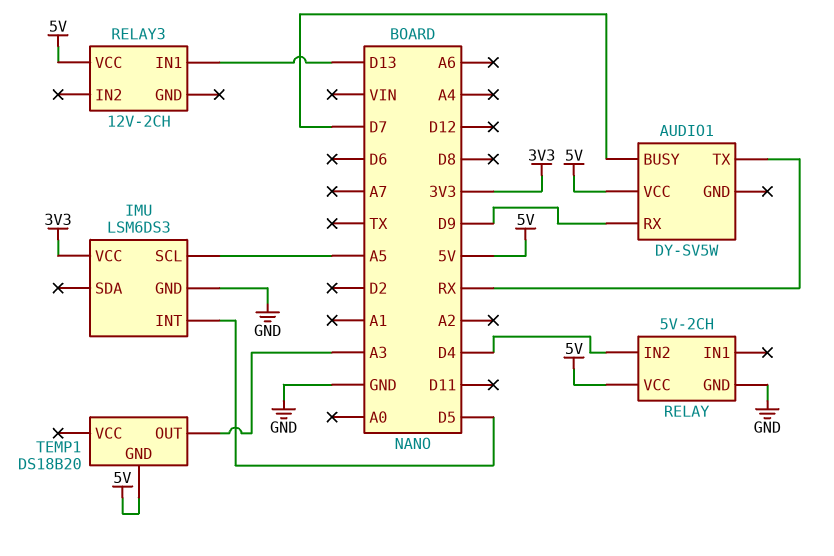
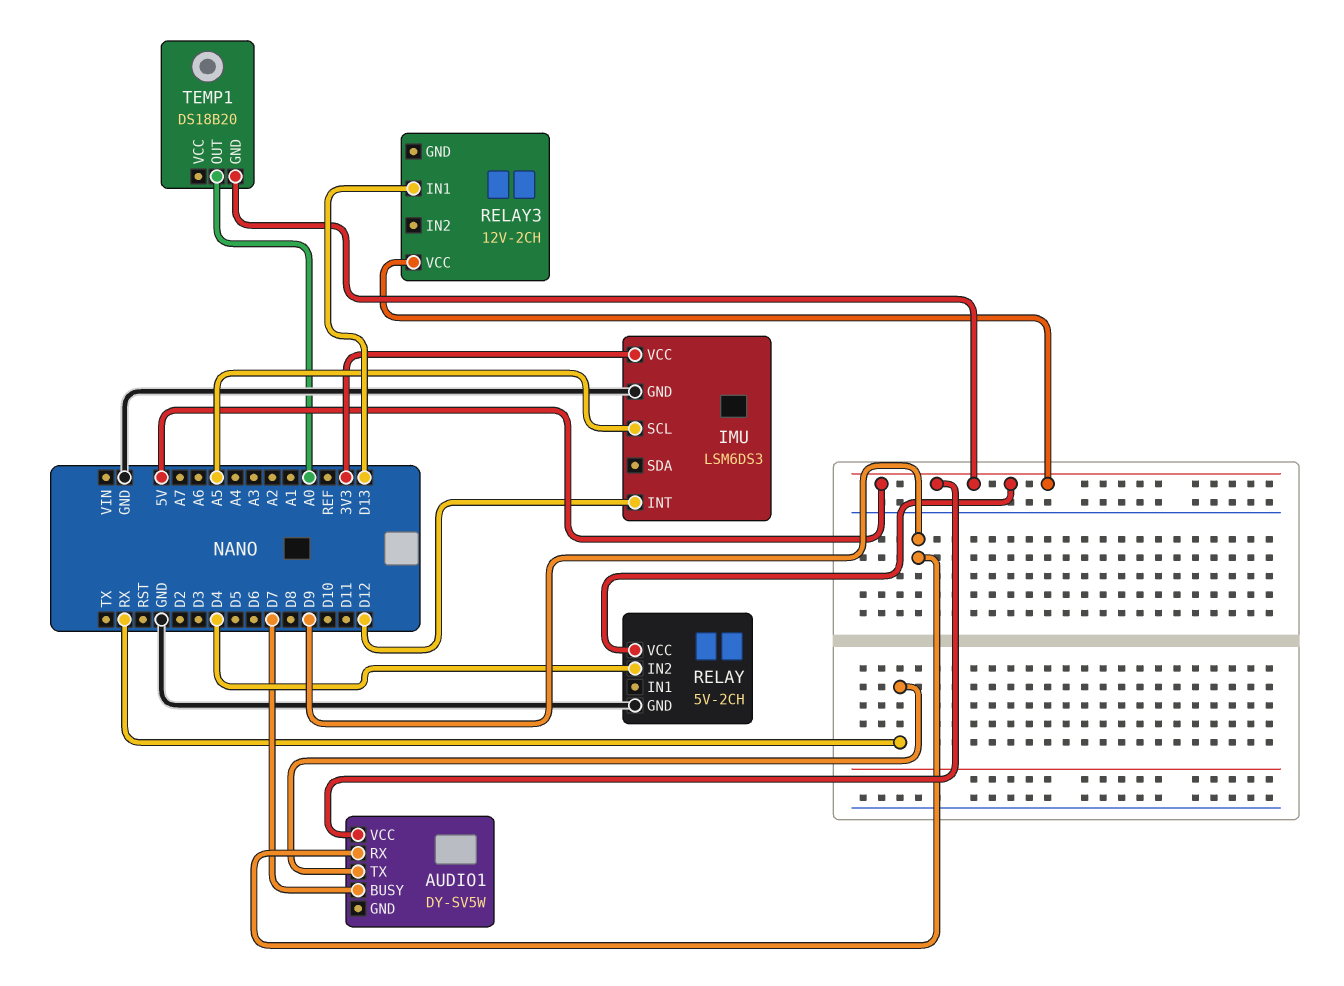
IMU pin INT: D5 -> D12
TEMP1 pin OUT: A3 -> A0

